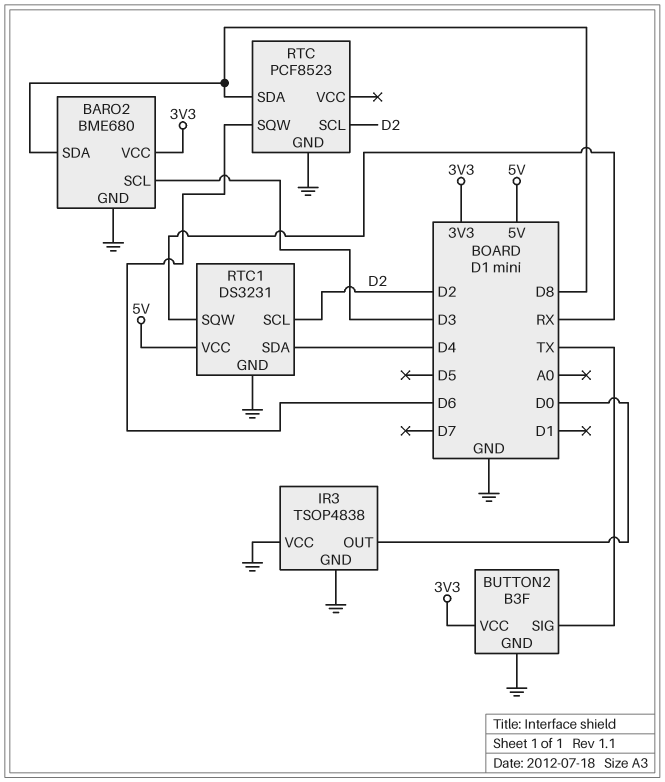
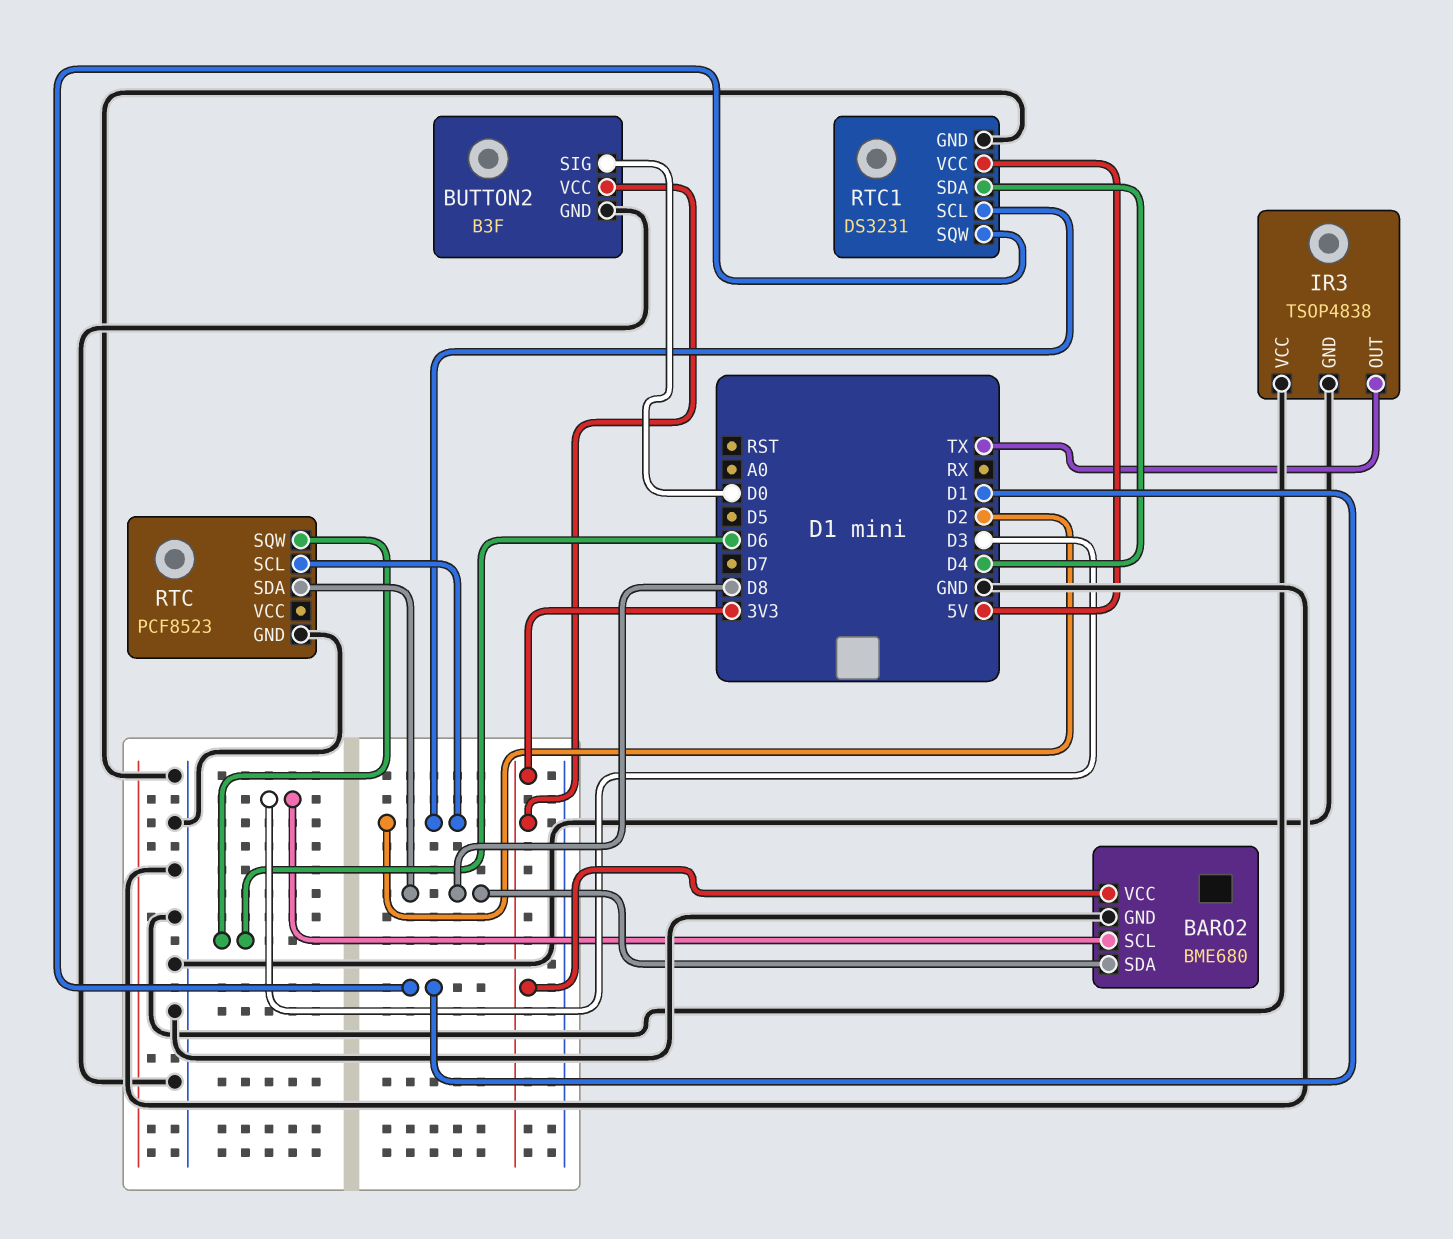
BUTTON2 pin SIG: TX -> D0
IR3 pin OUT: D0 -> TX
RTC1 pin SQW: RX -> D1

